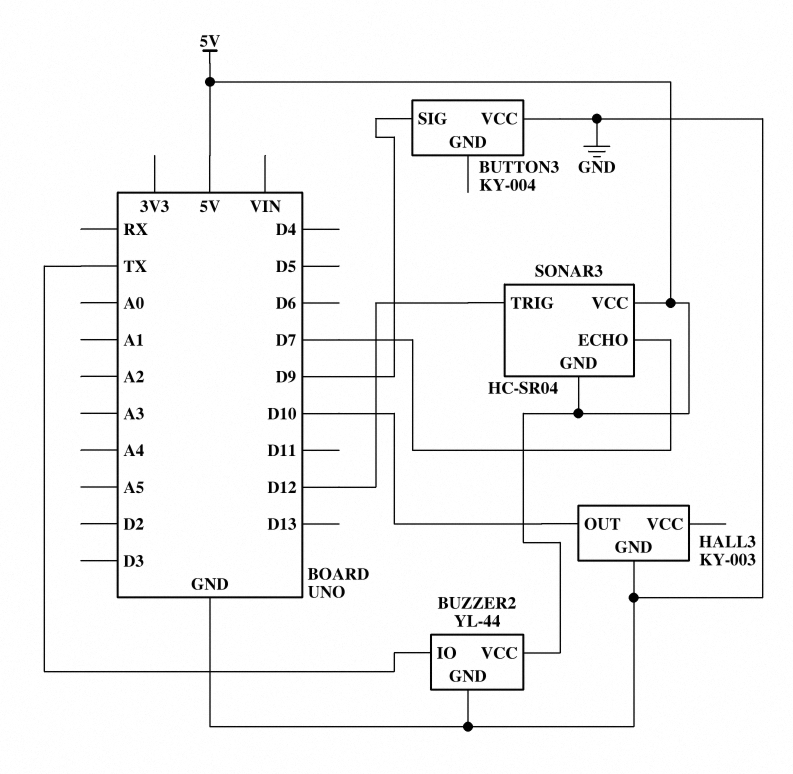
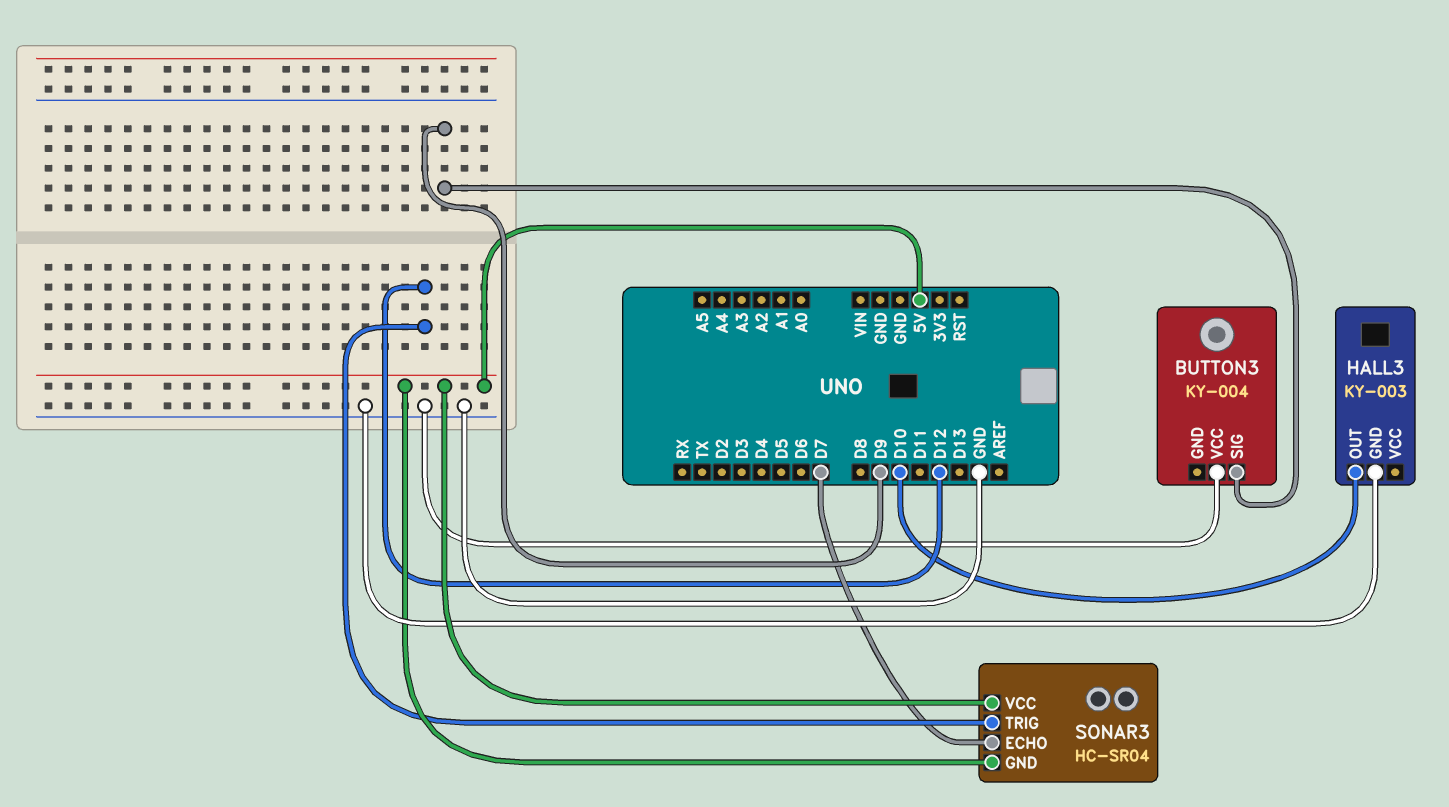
BUZZER2: YL-44 -> none
BUZZER2 pin GND: GND -> none
BUZZER2 pin IO: TX -> none
BUZZER2 pin VCC: 5V -> none

